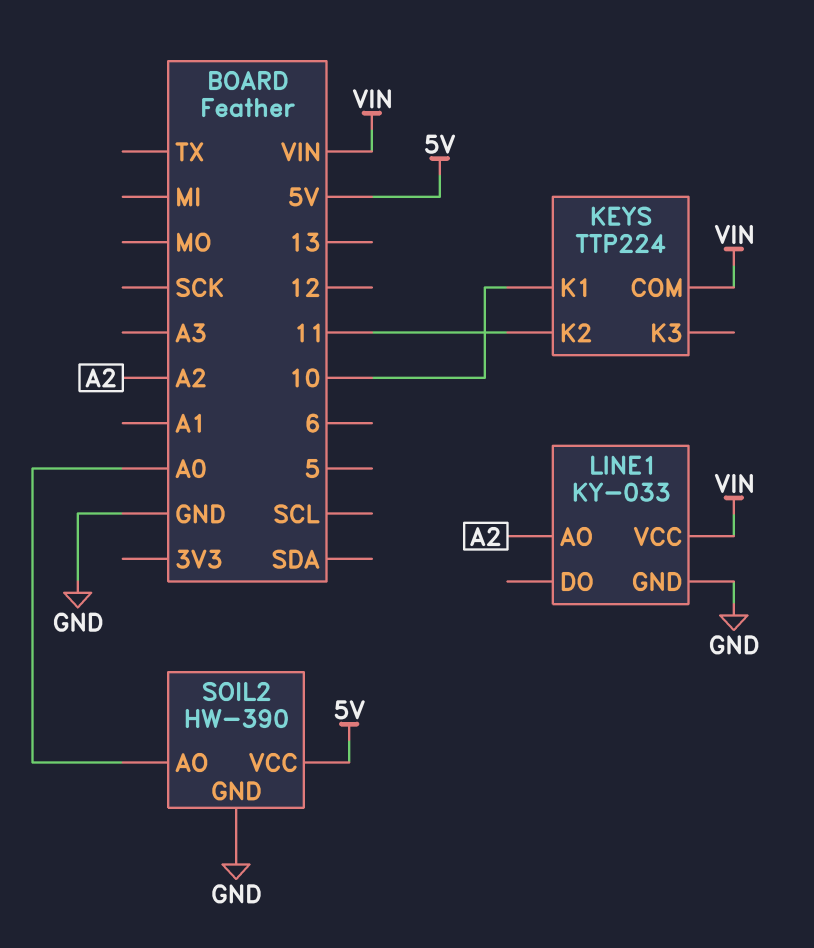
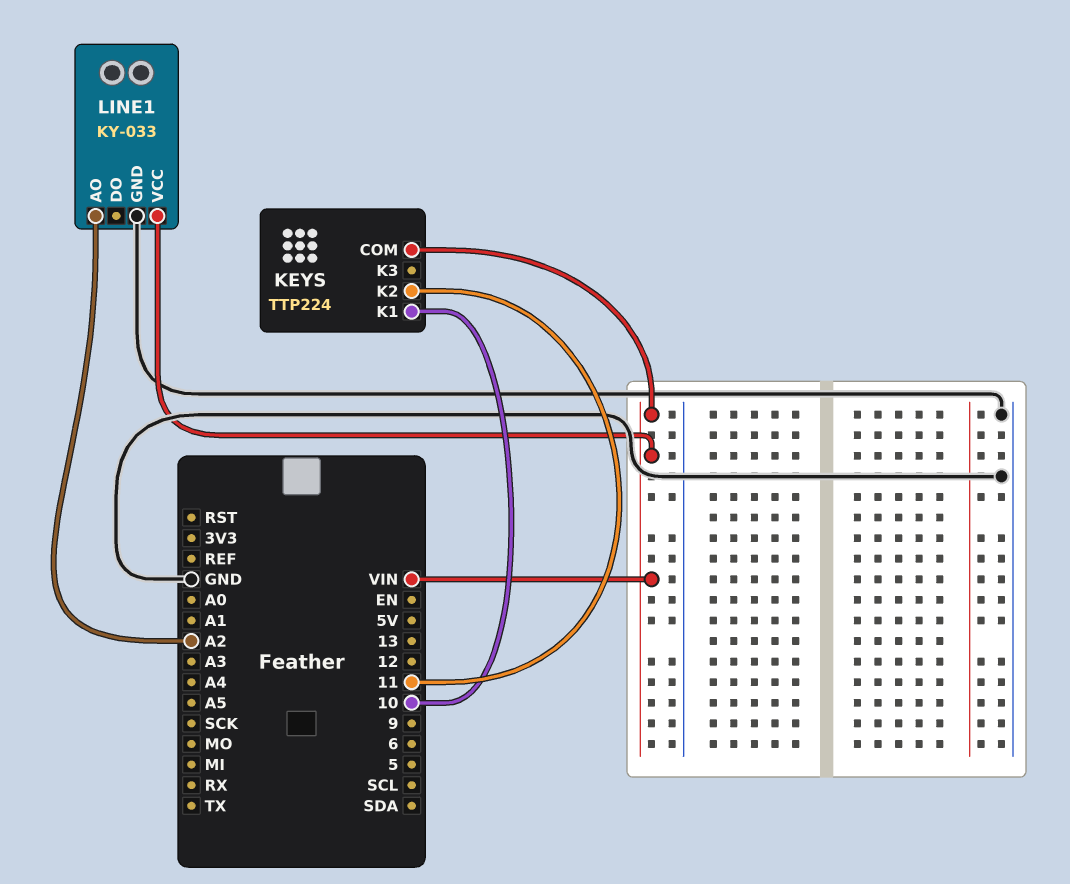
SOIL2: HW-390 -> none
SOIL2 pin AO: A0 -> none
SOIL2 pin GND: GND -> none
SOIL2 pin VCC: 5V -> none

